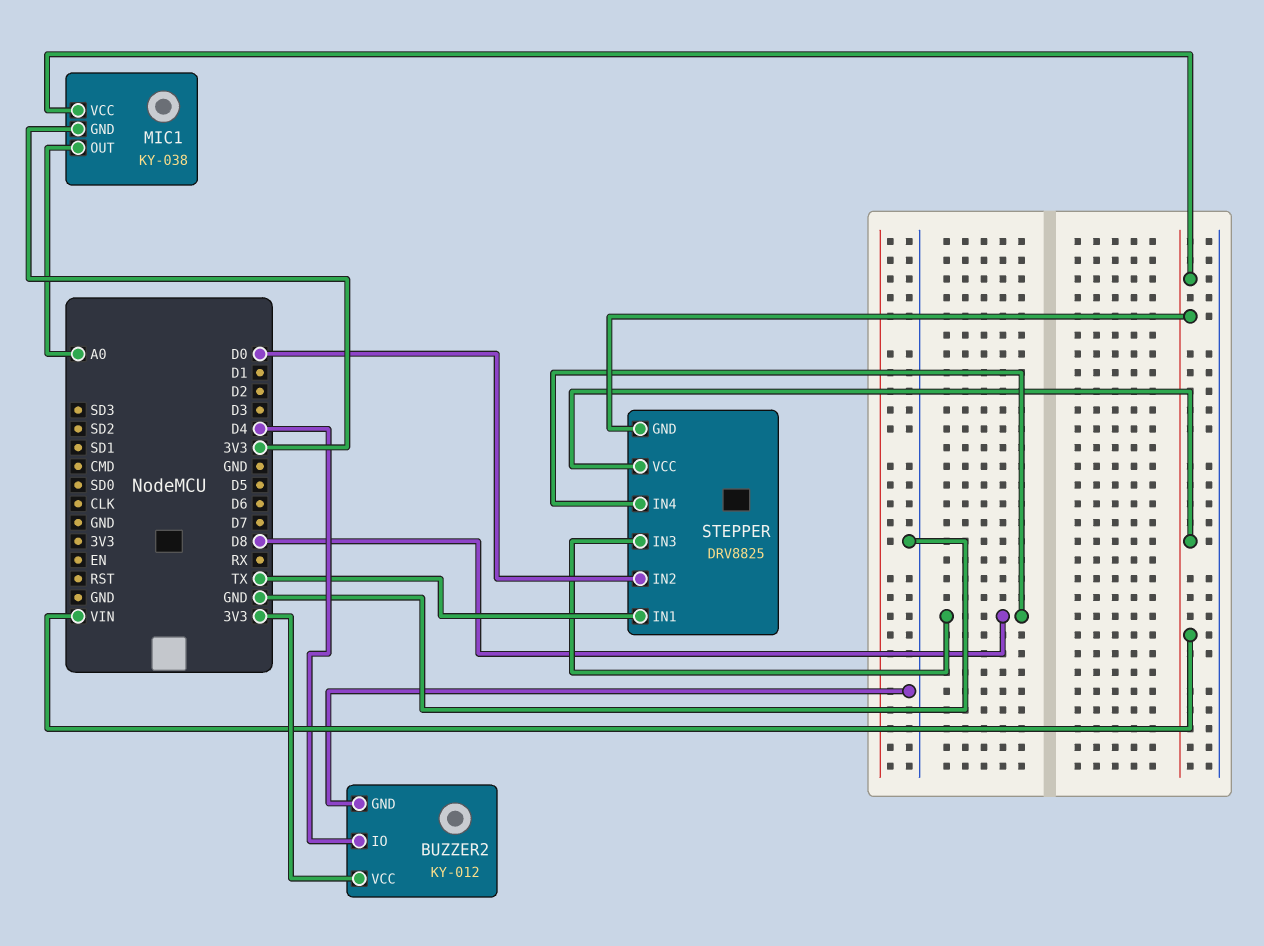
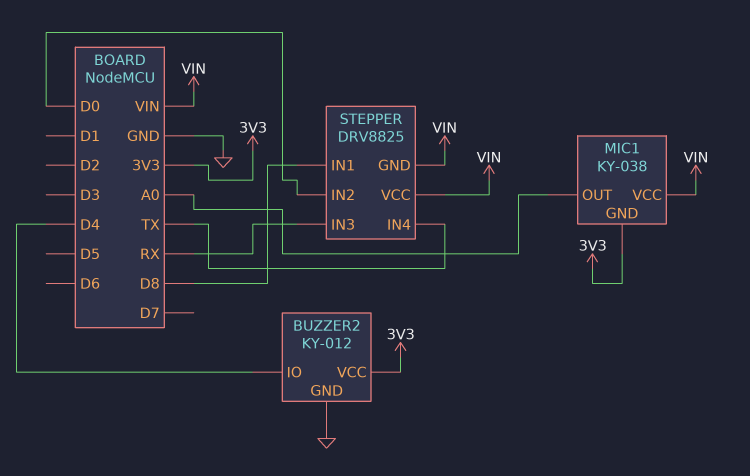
STEPPER pin IN1: TX -> D8
STEPPER pin IN3: D8 -> RX
STEPPER pin IN4: D8 -> TX

